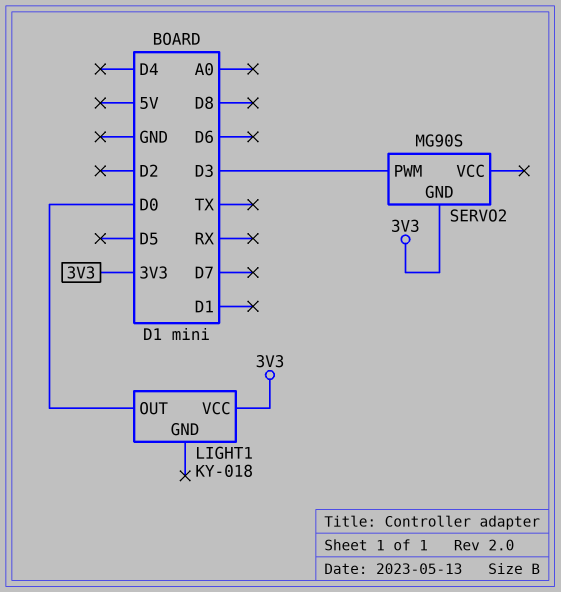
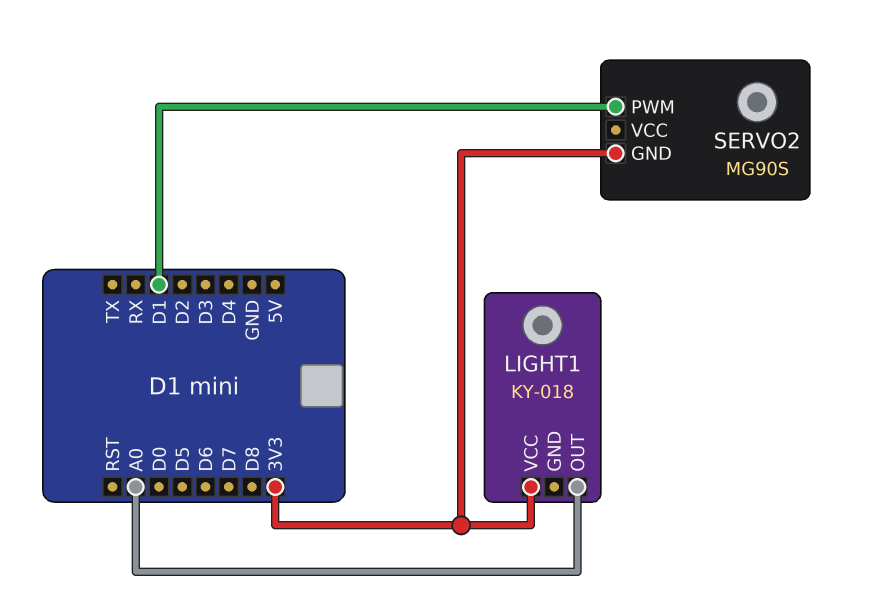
LIGHT1 pin OUT: D0 -> A0
SERVO2 pin PWM: D3 -> D1

